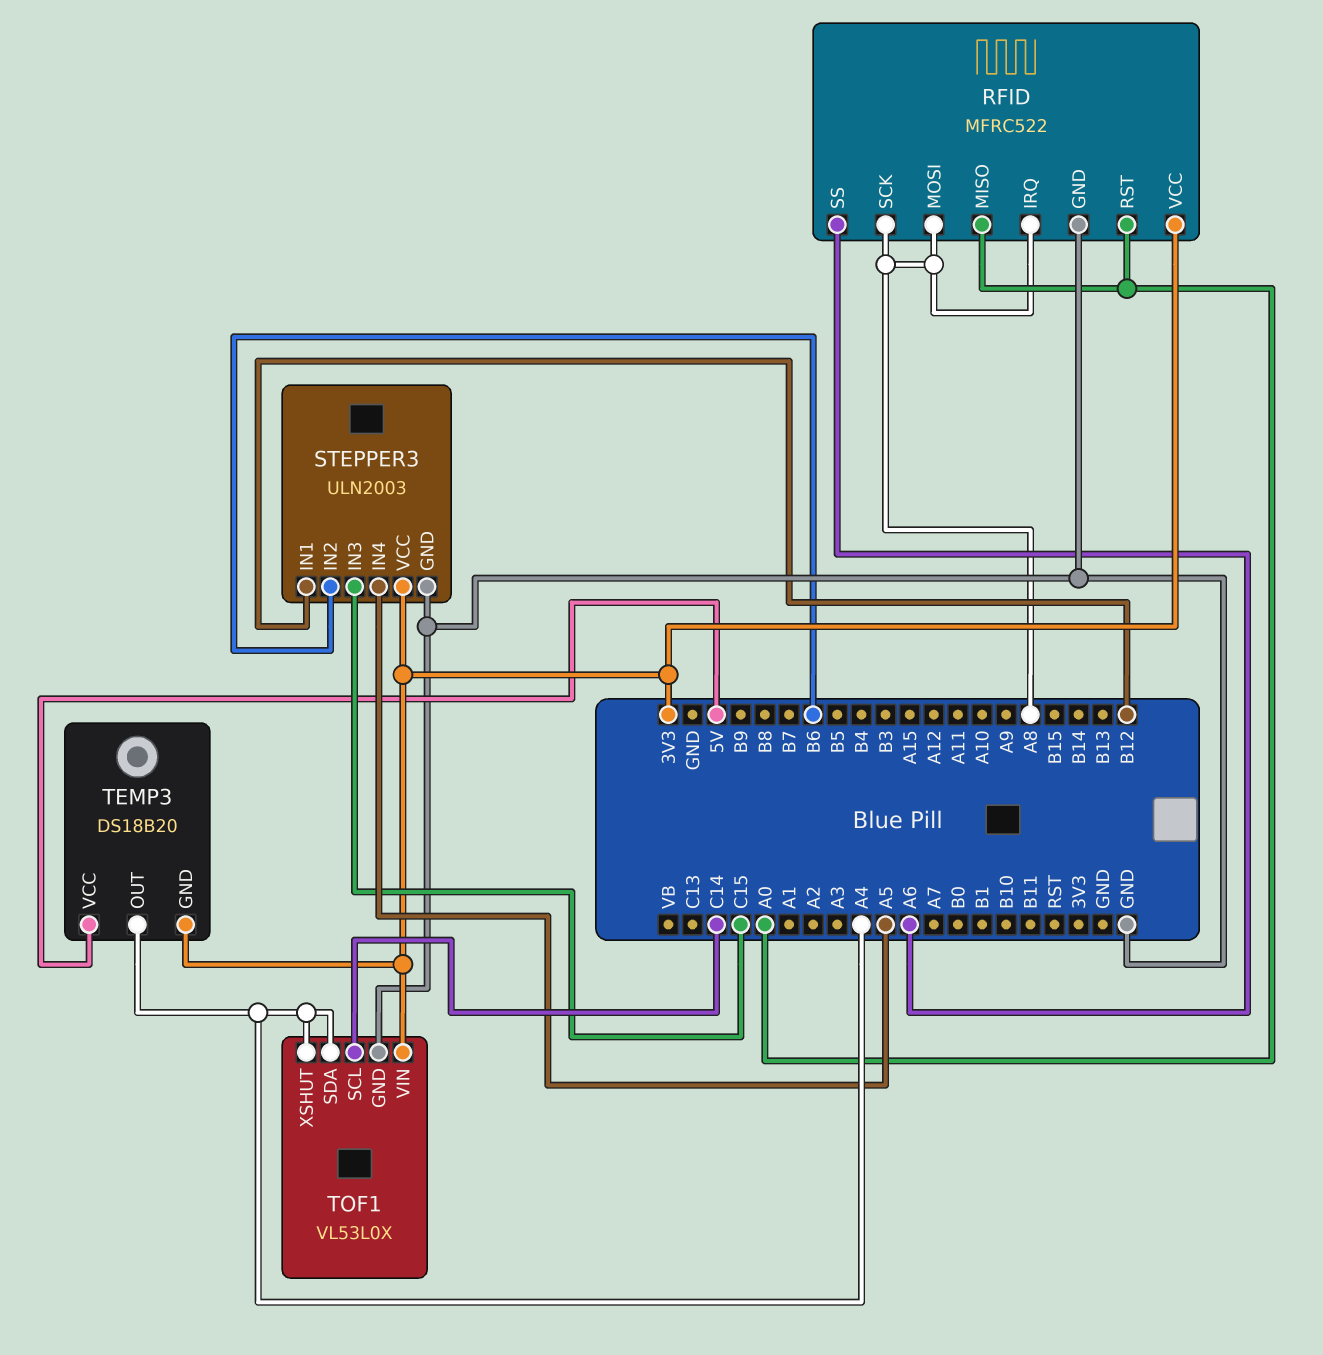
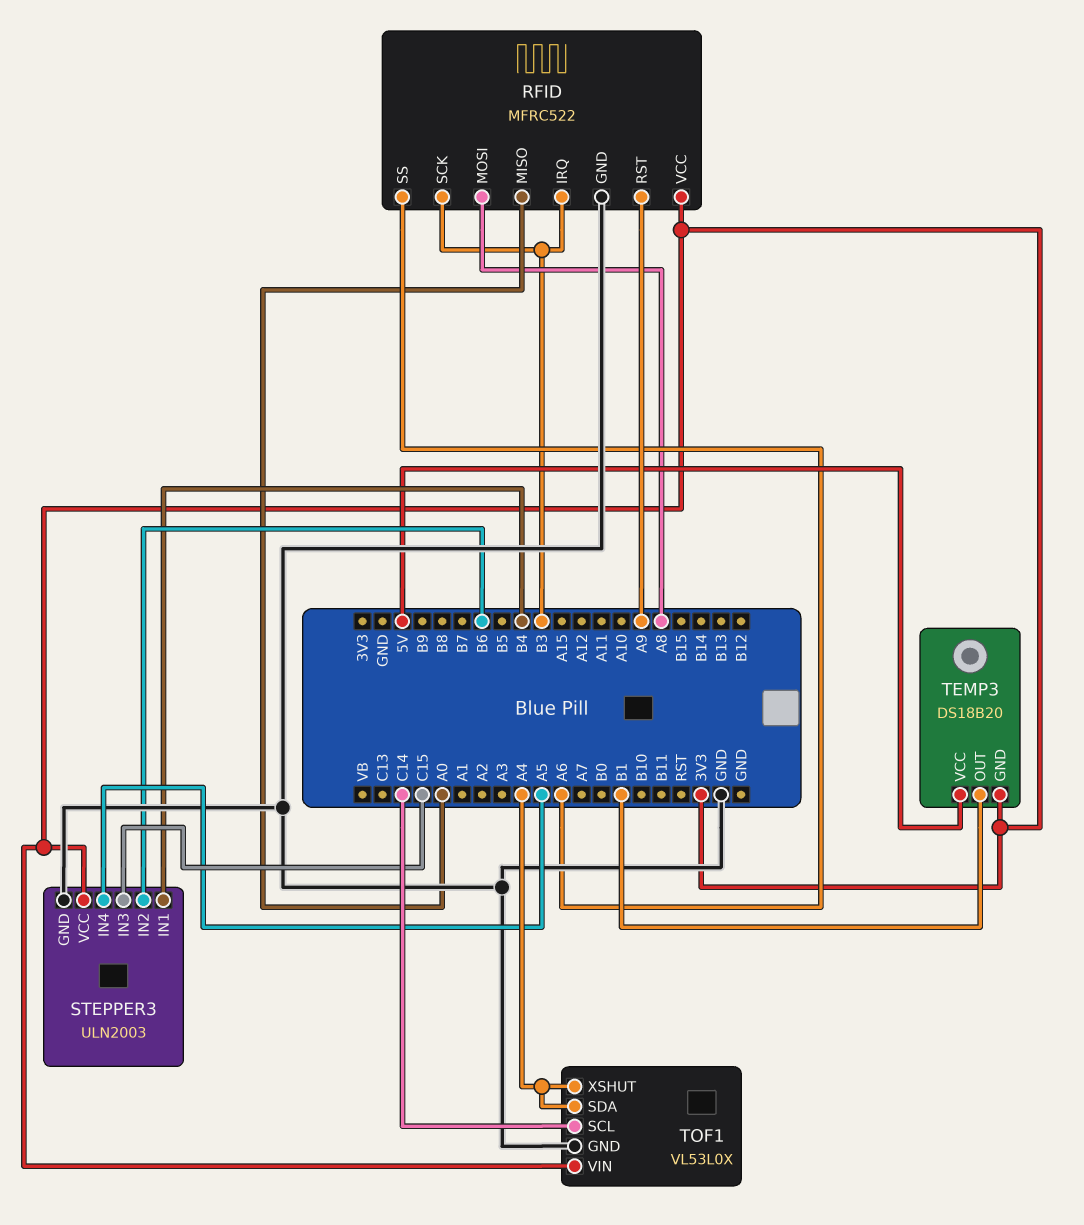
RFID pin IRQ: A8 -> B3
RFID pin RST: A0 -> A9
RFID pin SCK: A8 -> B3
STEPPER3 pin IN1: B12 -> B4
TEMP3 pin OUT: A4 -> B1

